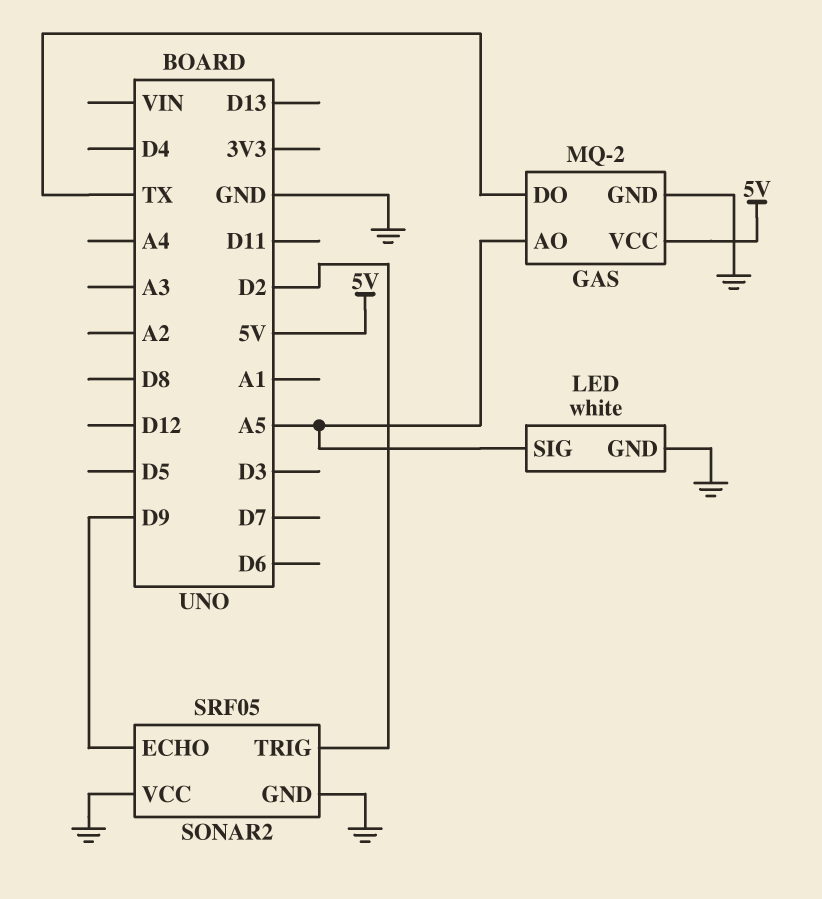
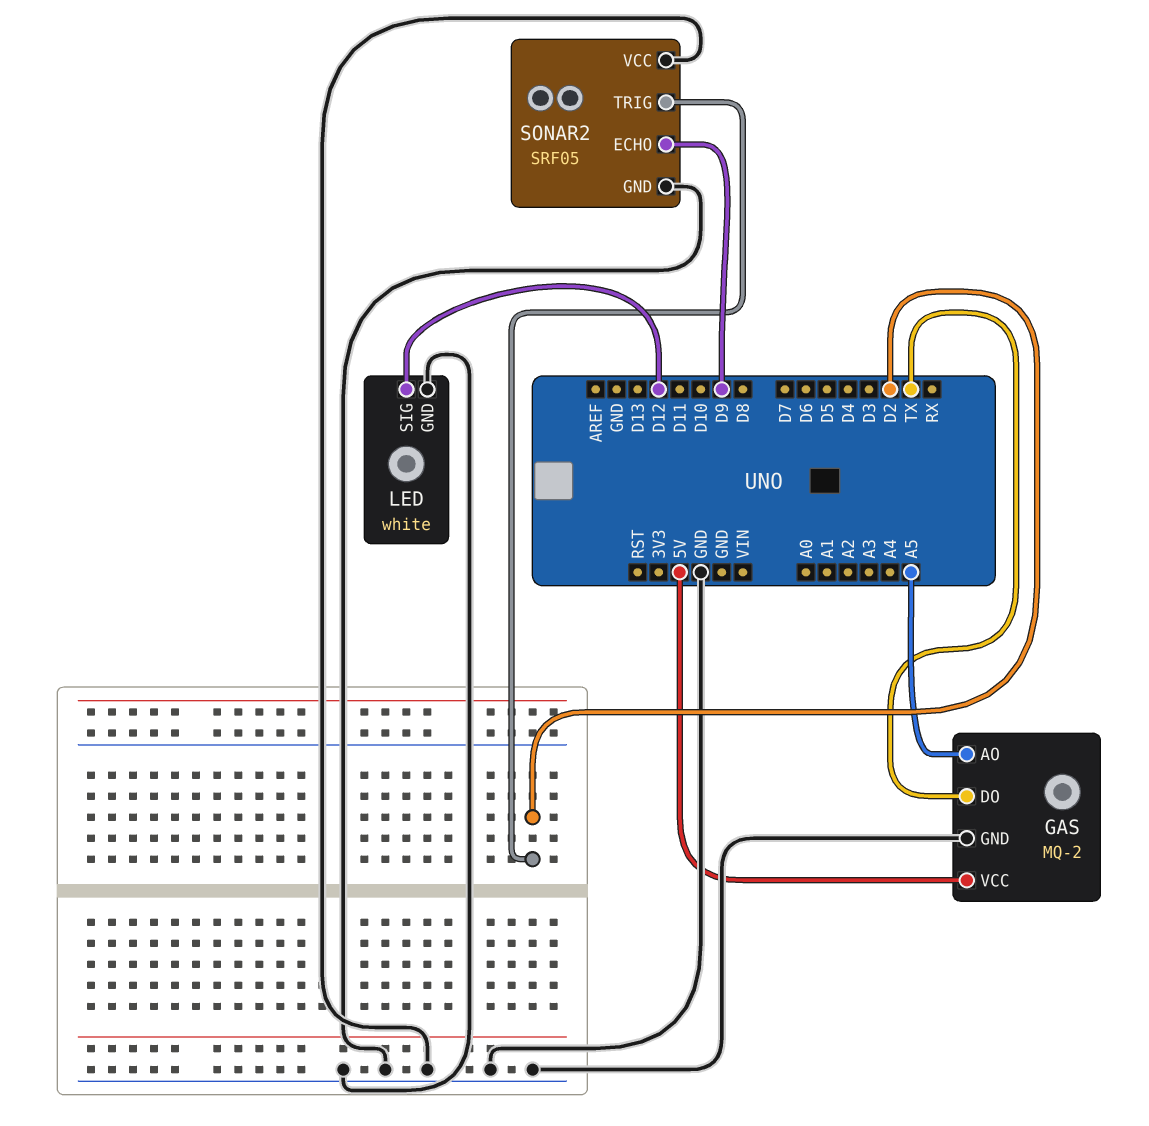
LED pin SIG: A5 -> D12

